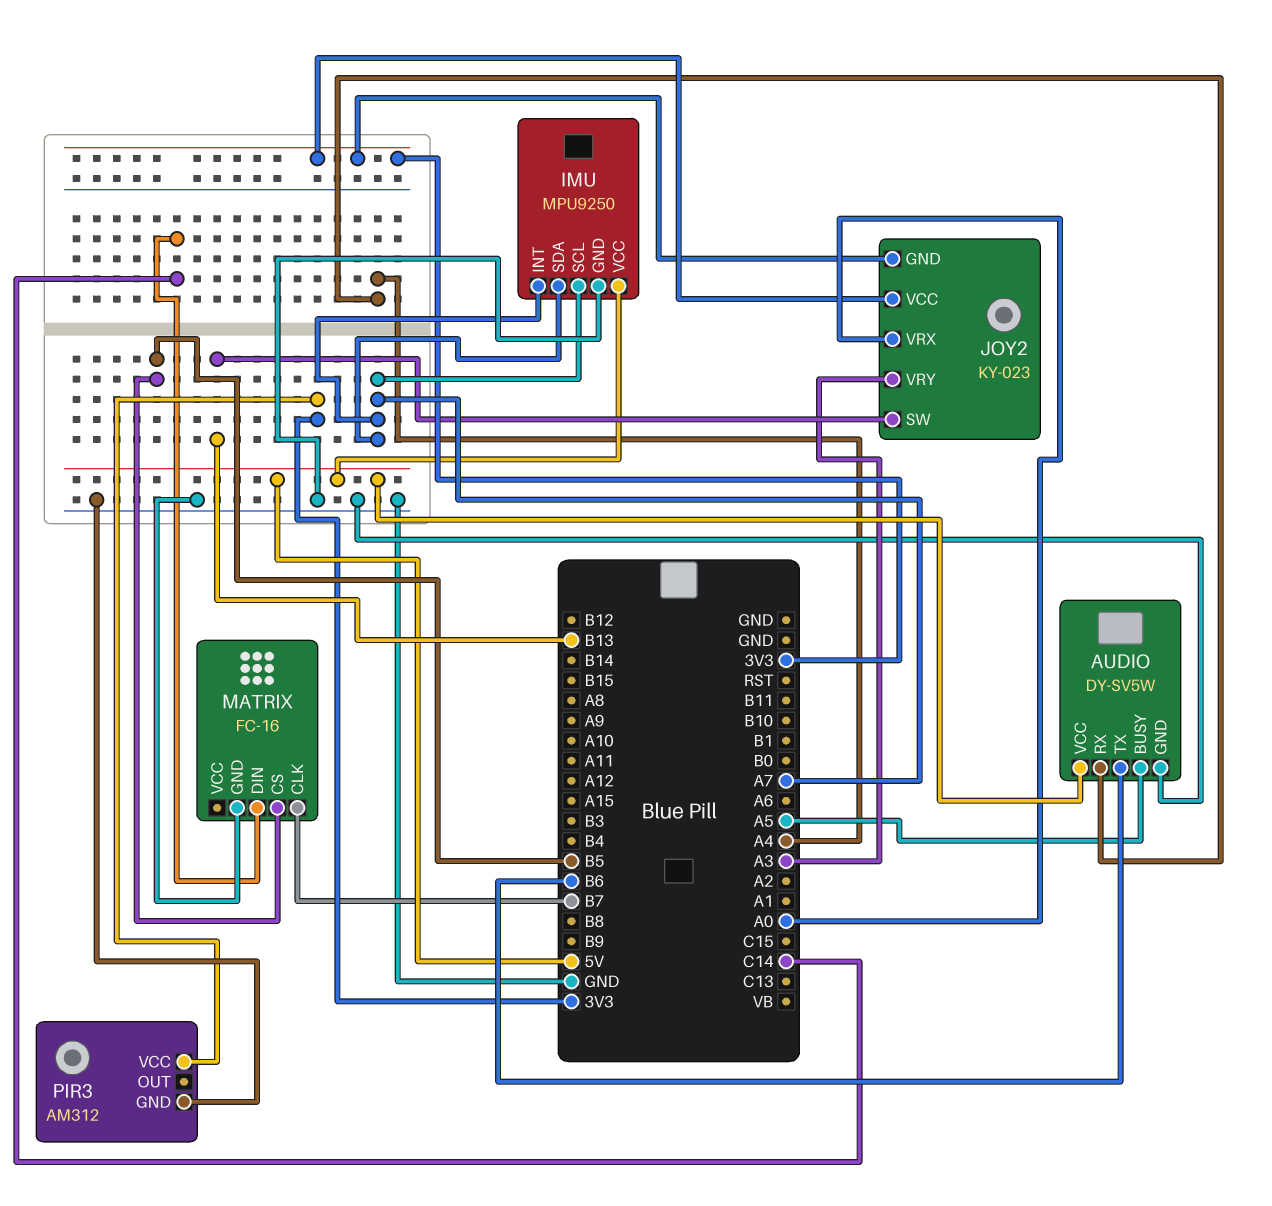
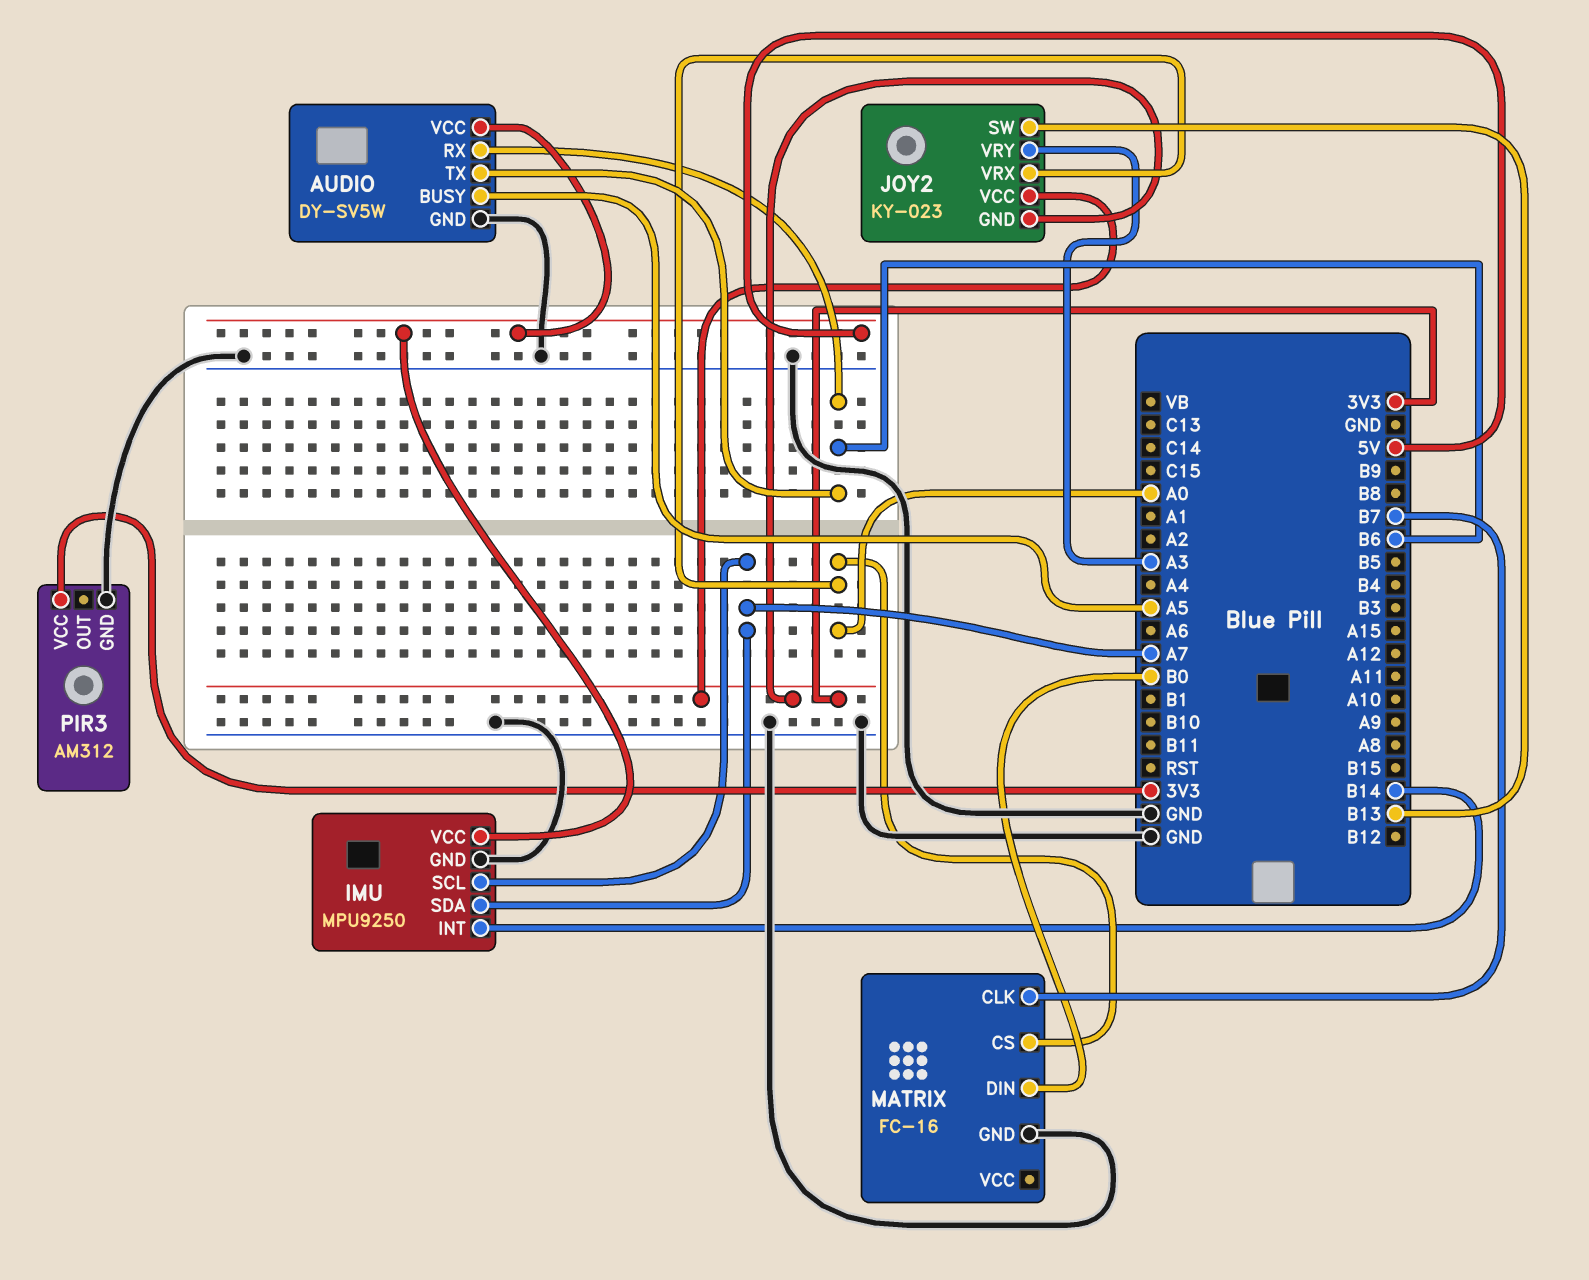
AUDIO pin RX: A4 -> B6
IMU pin INT: A7 -> B14
MATRIX pin CS: B5 -> A0
MATRIX pin DIN: C14 -> B0

